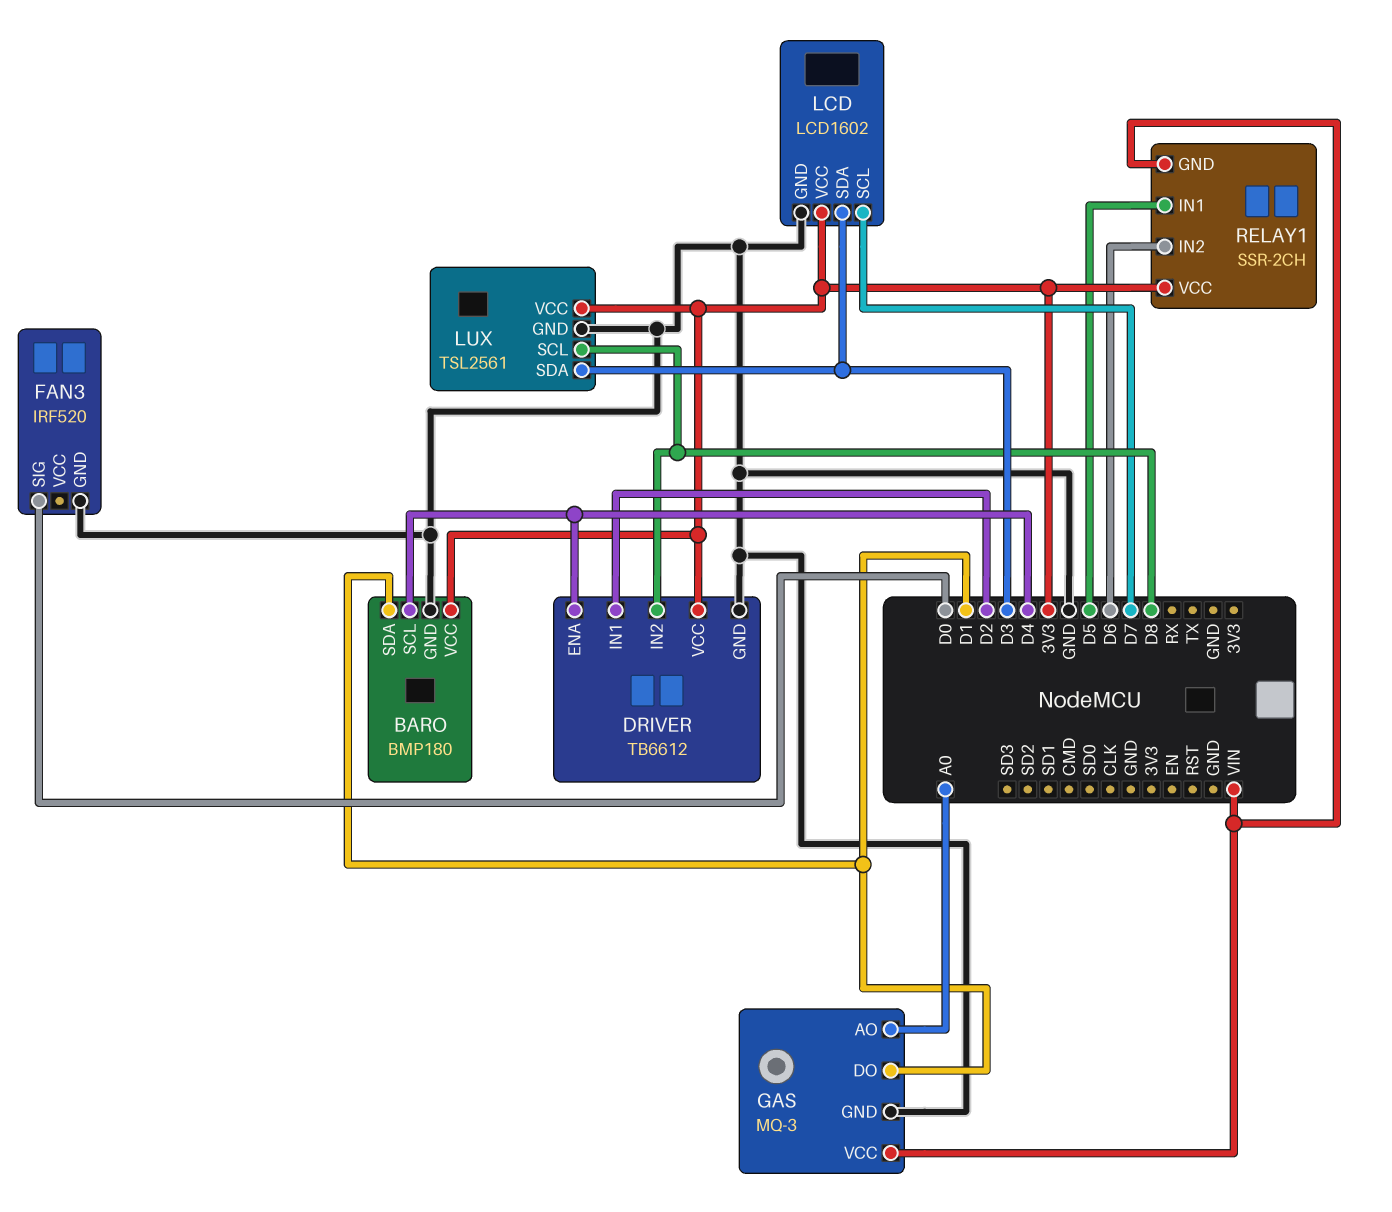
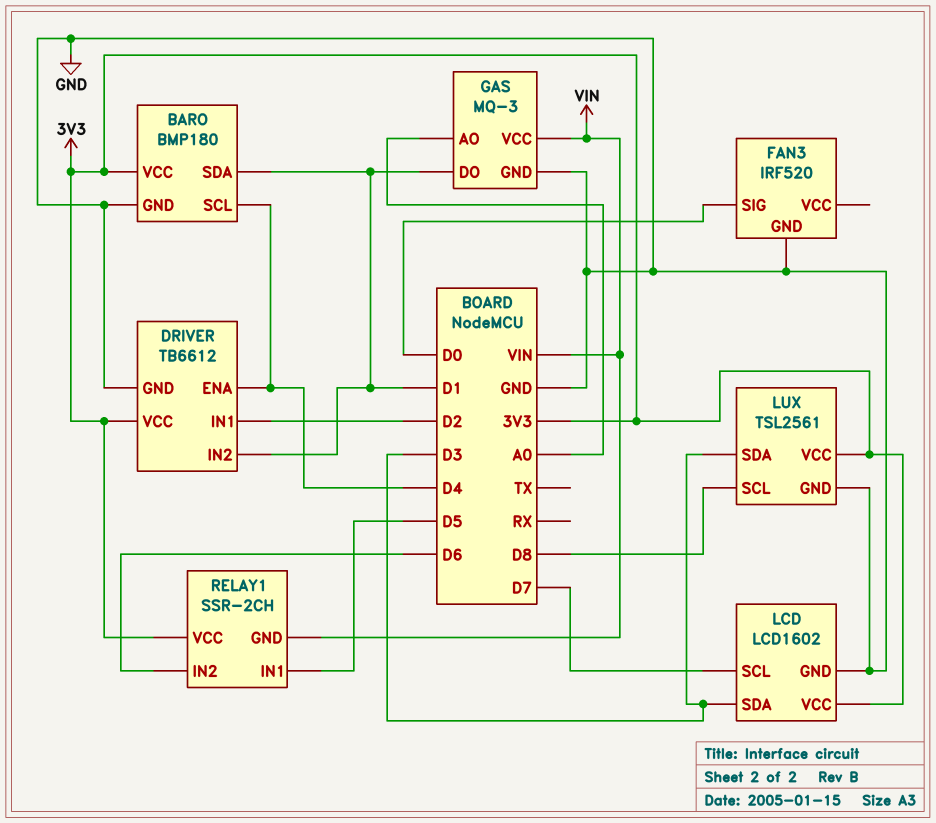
DRIVER pin IN2: D8 -> D1

